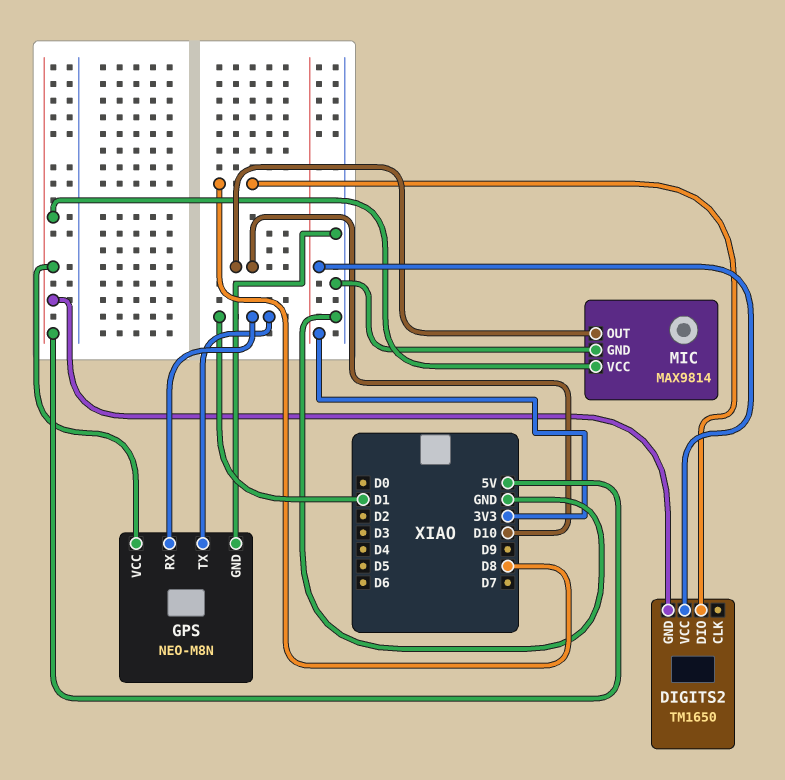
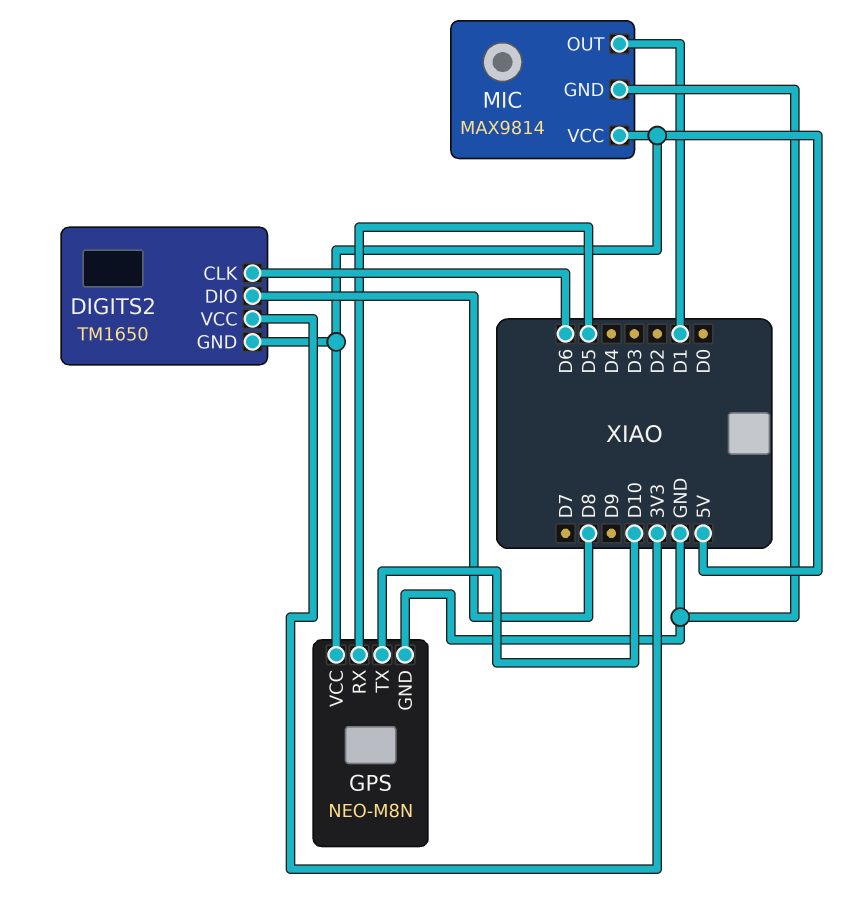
DIGITS2 pin CLK: none -> D6
GPS pin RX: D1 -> D5
GPS pin TX: D1 -> D10
MIC pin OUT: D10 -> D1

